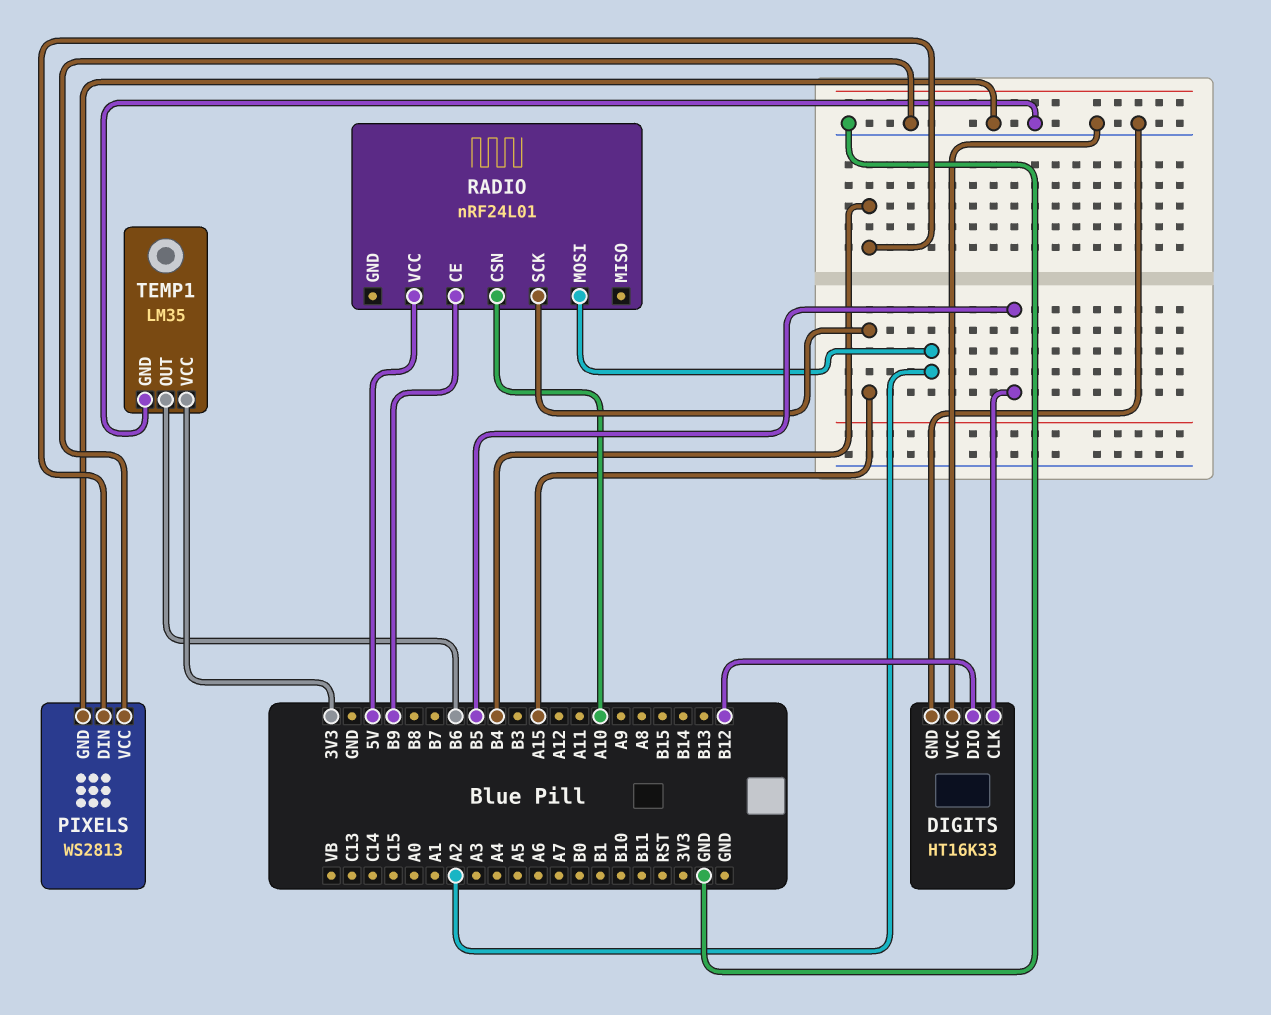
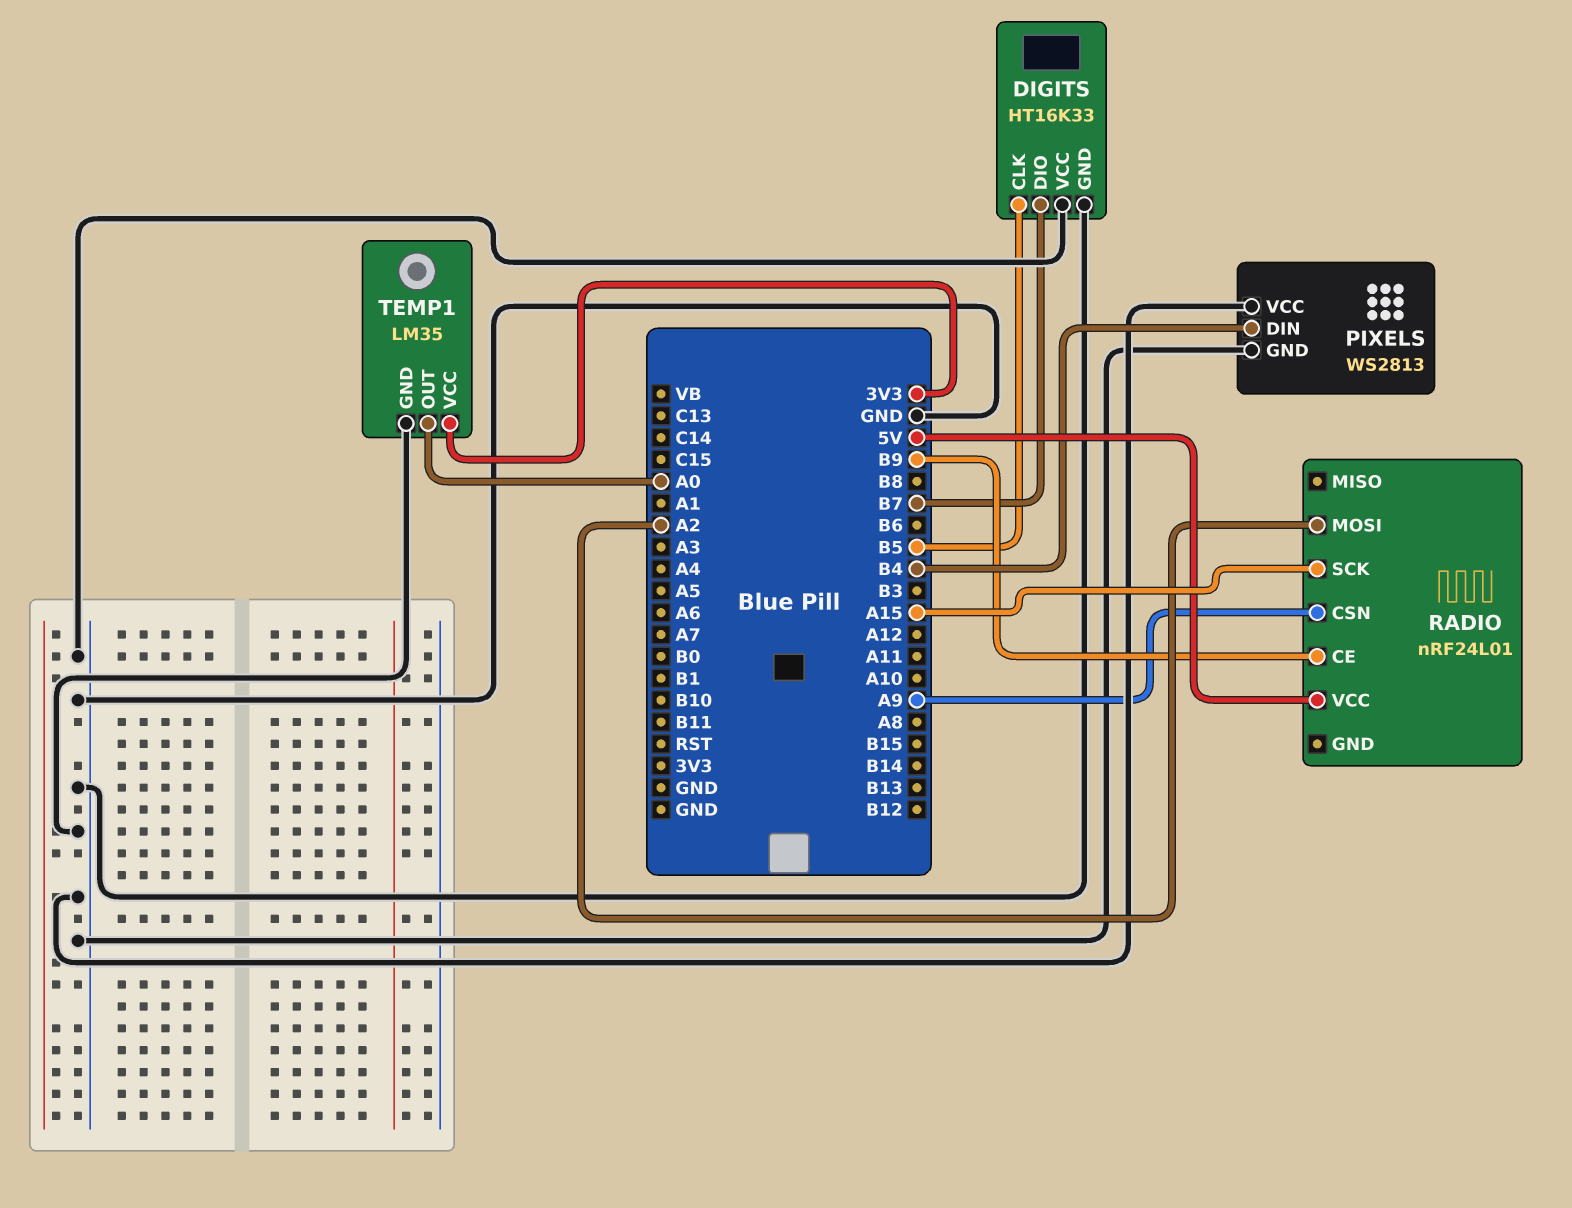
DIGITS pin DIO: B12 -> B7
RADIO pin CSN: A10 -> A9
TEMP1 pin OUT: B6 -> A0

